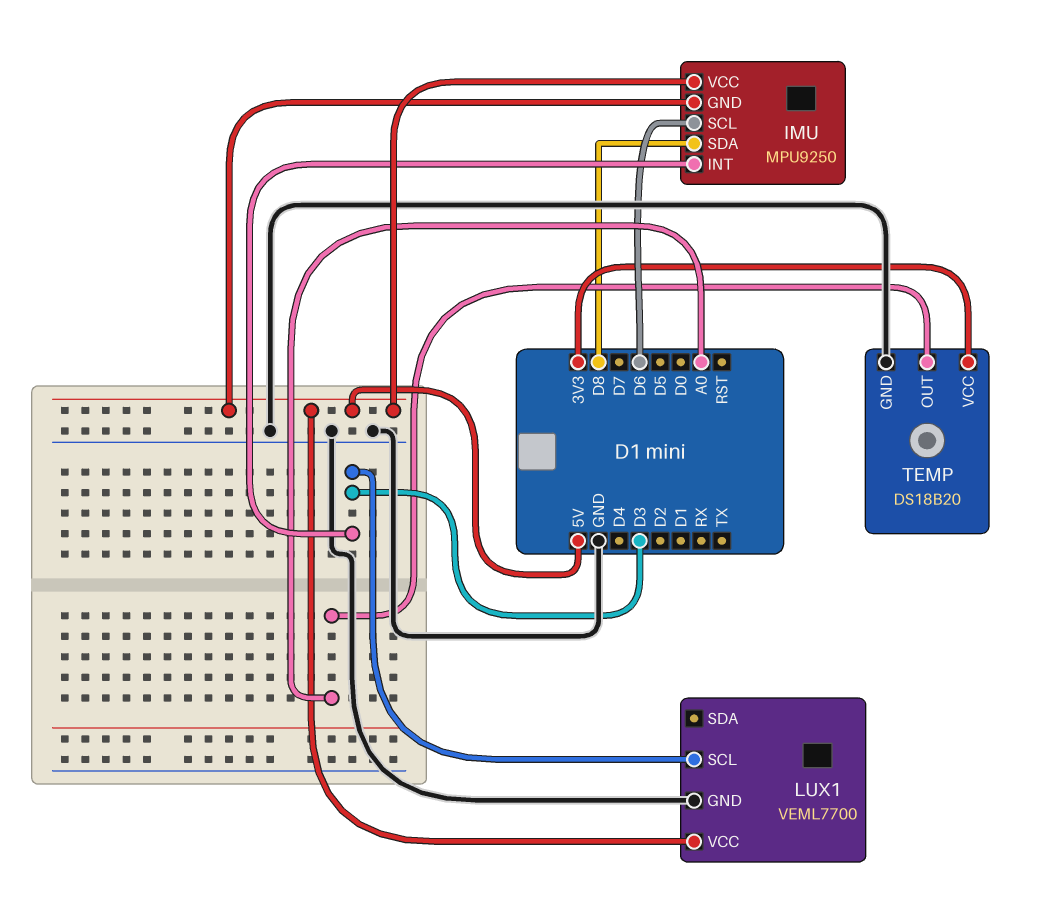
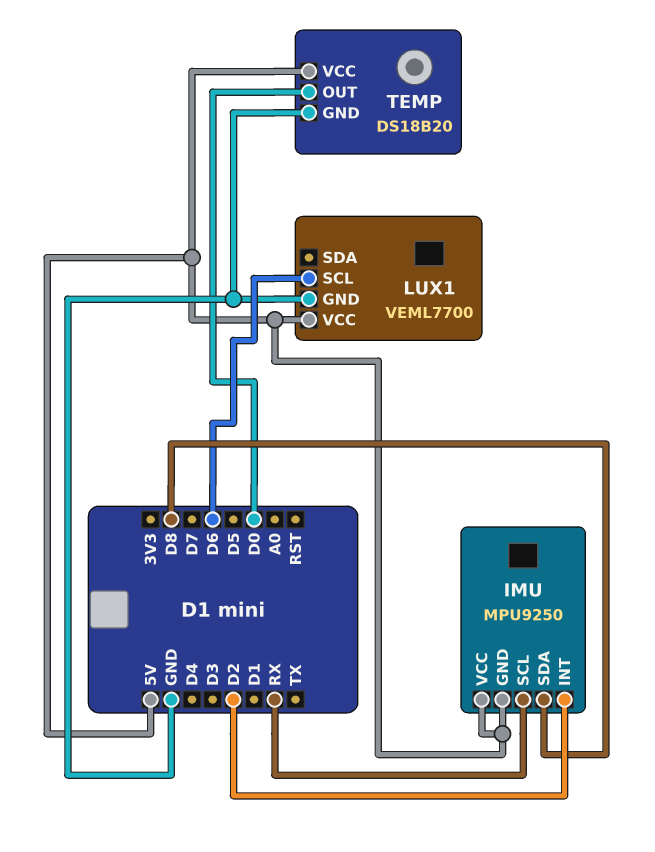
IMU pin INT: D3 -> D2
IMU pin SCL: D6 -> RX
LUX1 pin SCL: D3 -> D6
TEMP pin OUT: A0 -> D0
TEMP pin VCC: 3V3 -> 5V

